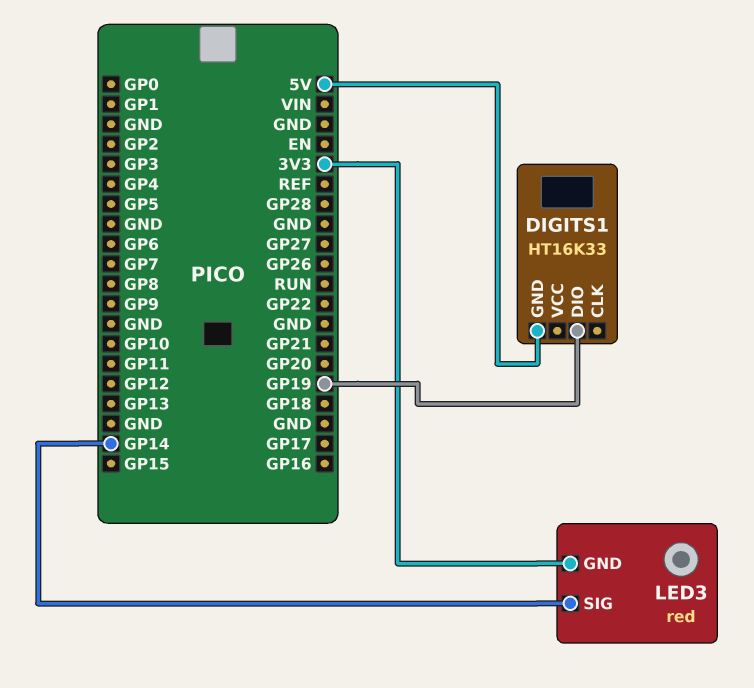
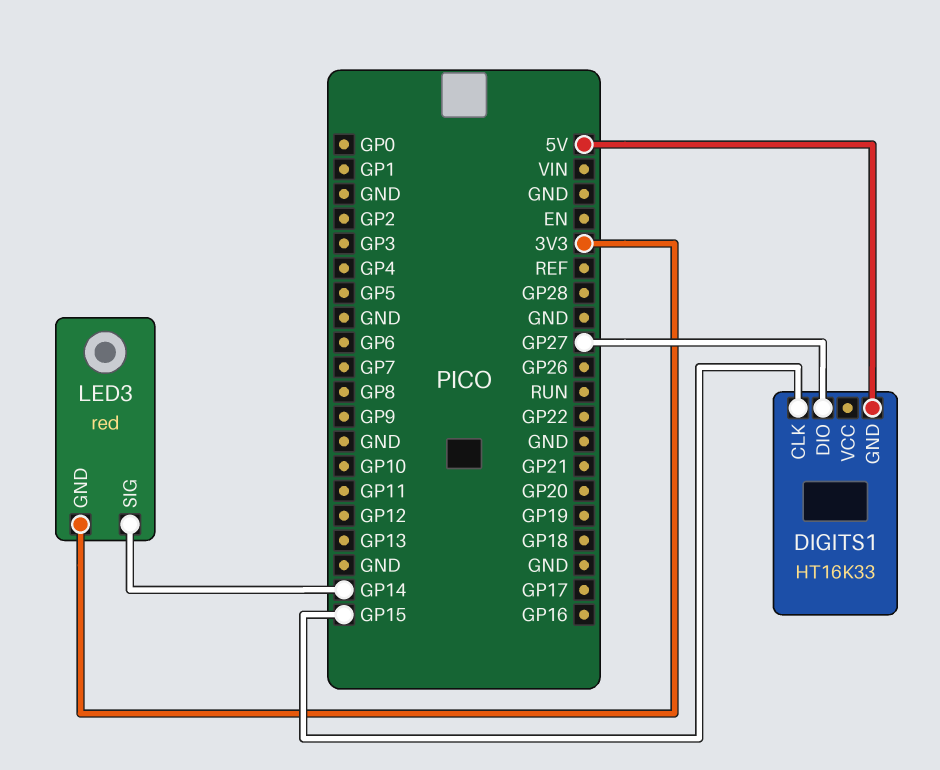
DIGITS1 pin CLK: none -> GP15
DIGITS1 pin DIO: GP19 -> GP27

